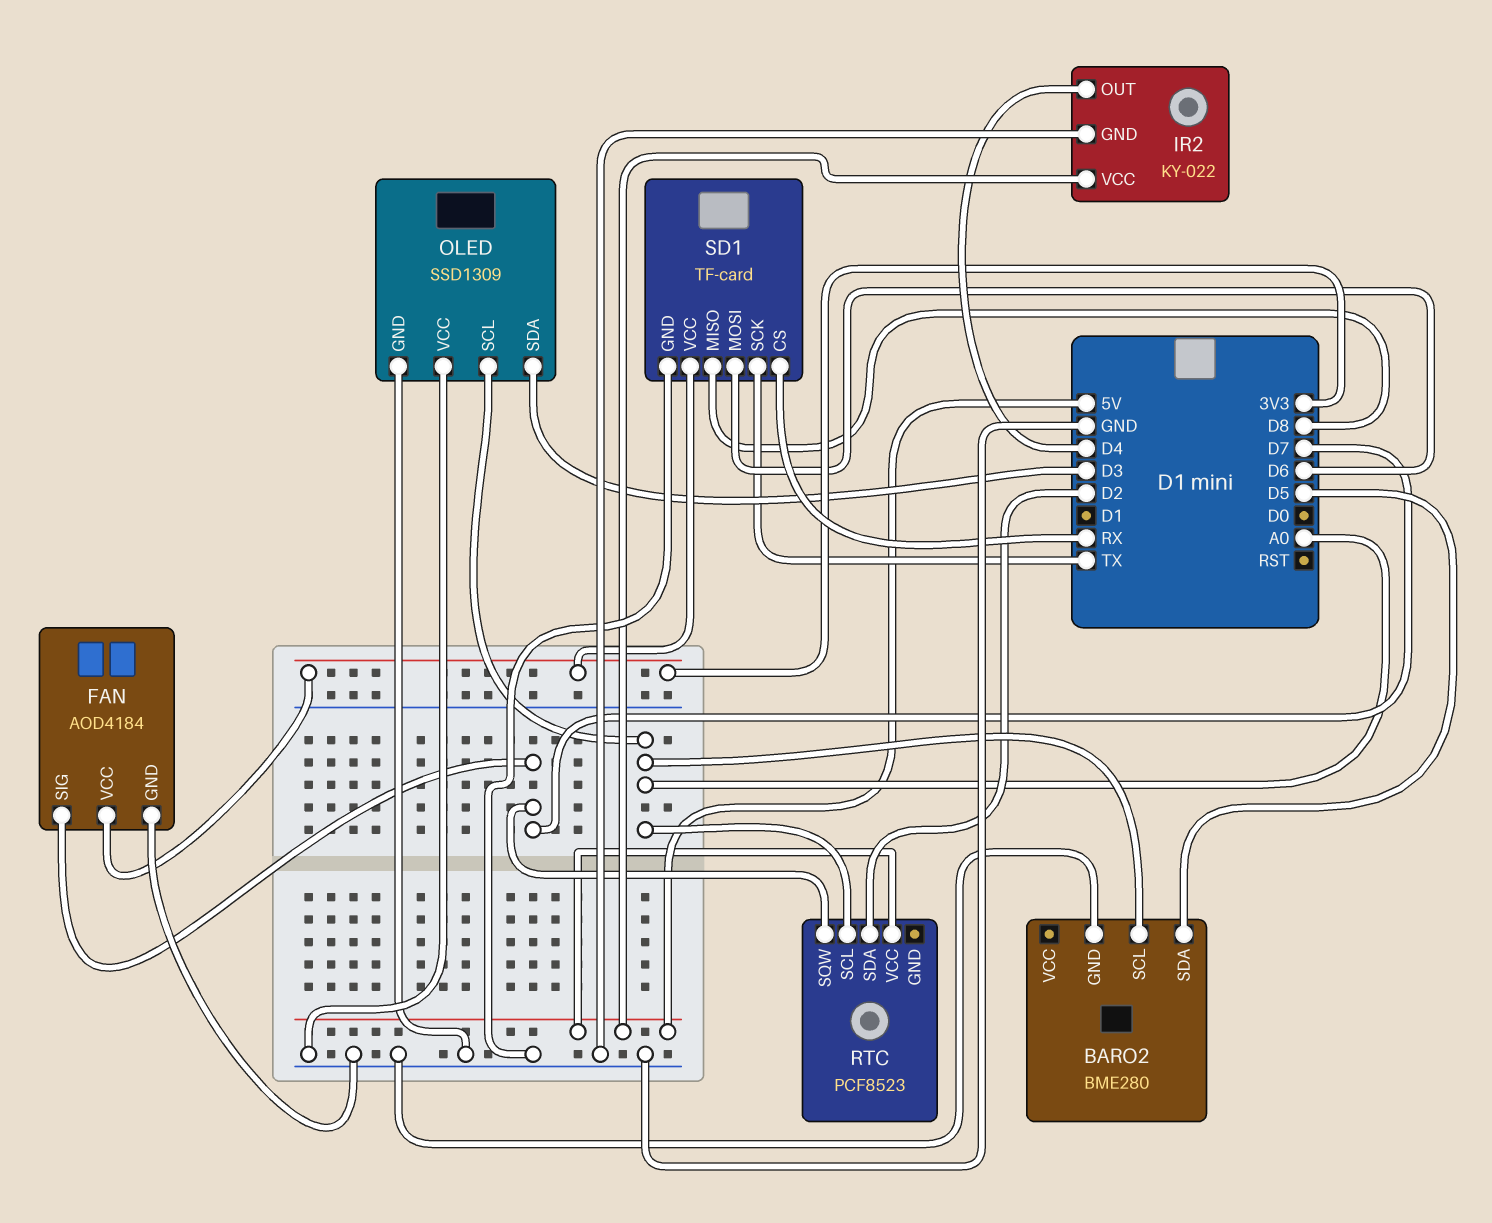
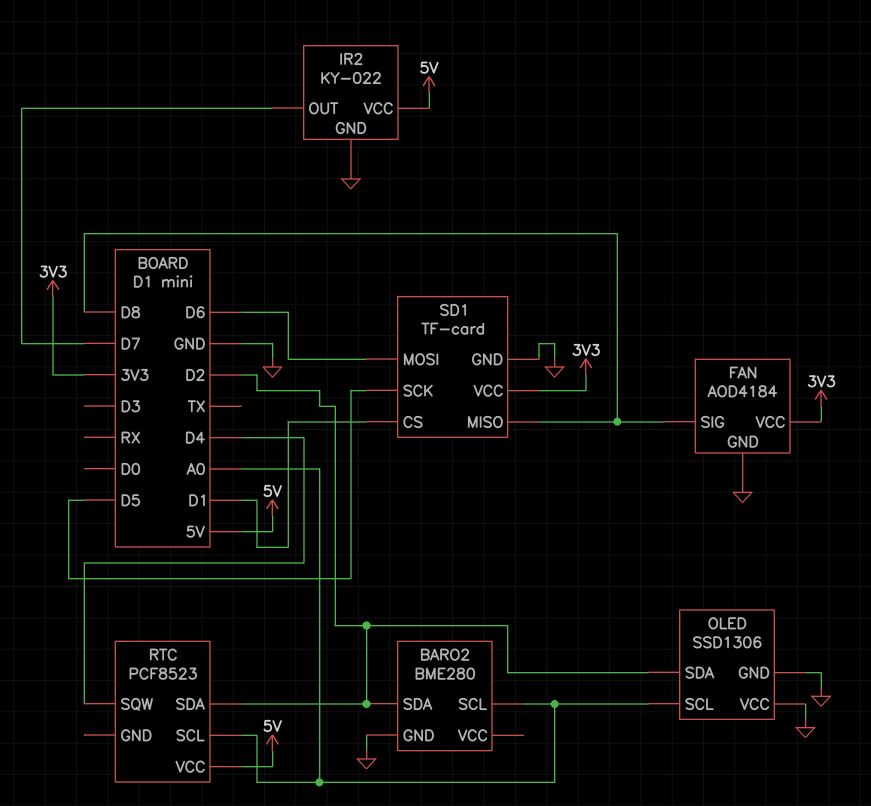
BARO2 pin SDA: D5 -> D2
FAN pin SIG: D7 -> D8
IR2 pin OUT: D4 -> D7
OLED: SSD1309 -> SSD1306
OLED pin SDA: D3 -> D2
RTC pin SQW: D7 -> D4
SD1 pin CS: RX -> D1
SD1 pin SCK: TX -> D5

